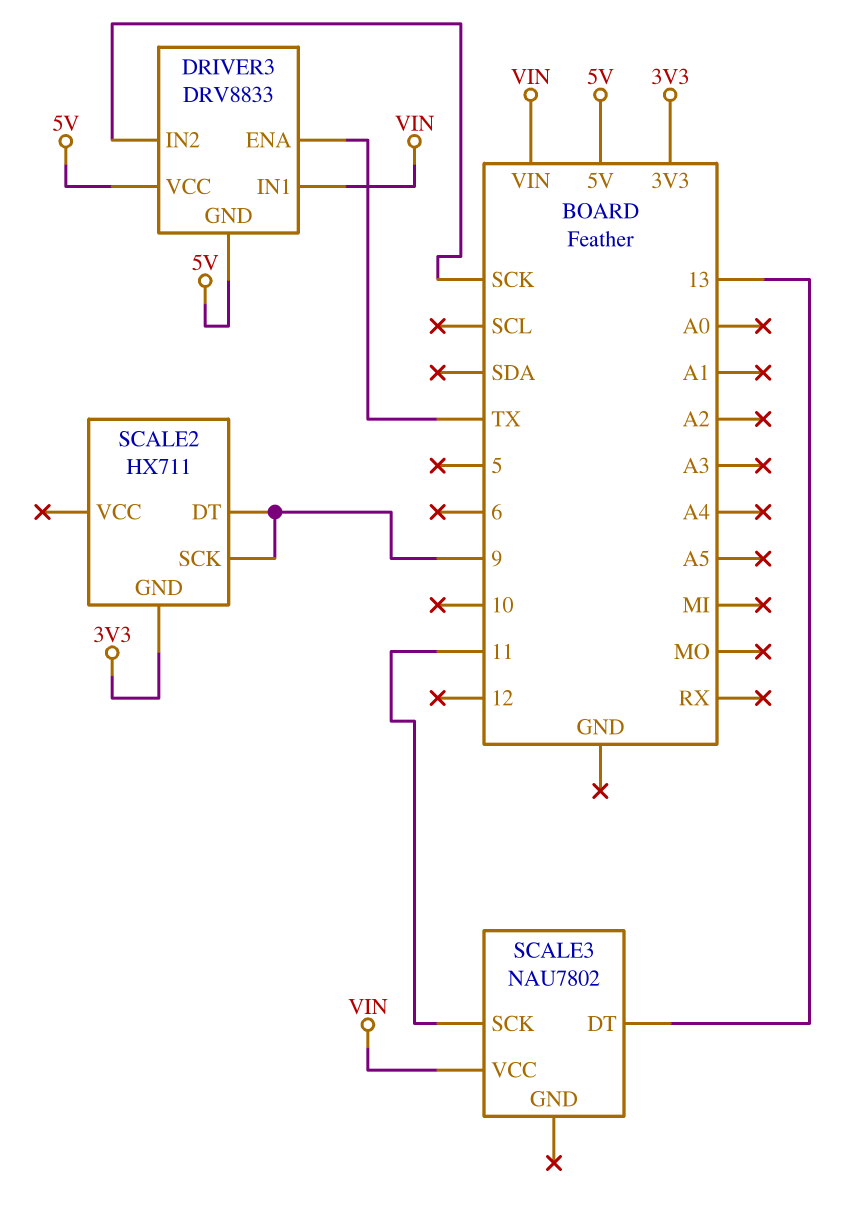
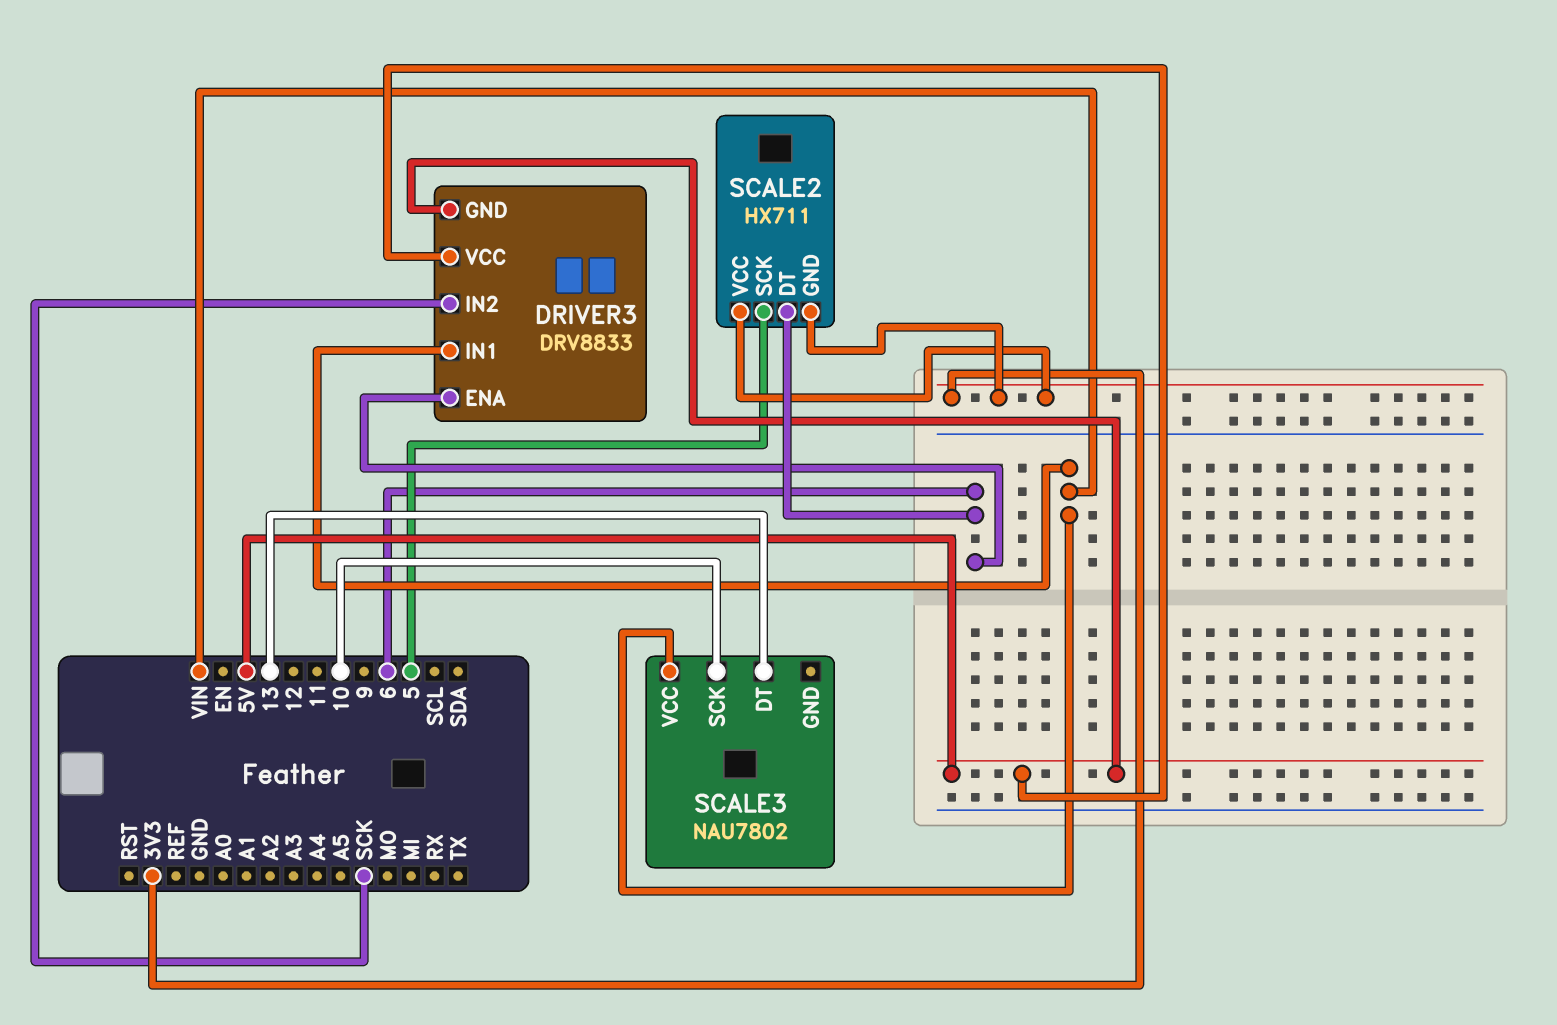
DRIVER3 pin ENA: TX -> 6
SCALE2 pin DT: 9 -> 6
SCALE2 pin SCK: 9 -> 5
SCALE2 pin VCC: none -> 3V3
SCALE3 pin SCK: 11 -> 10

